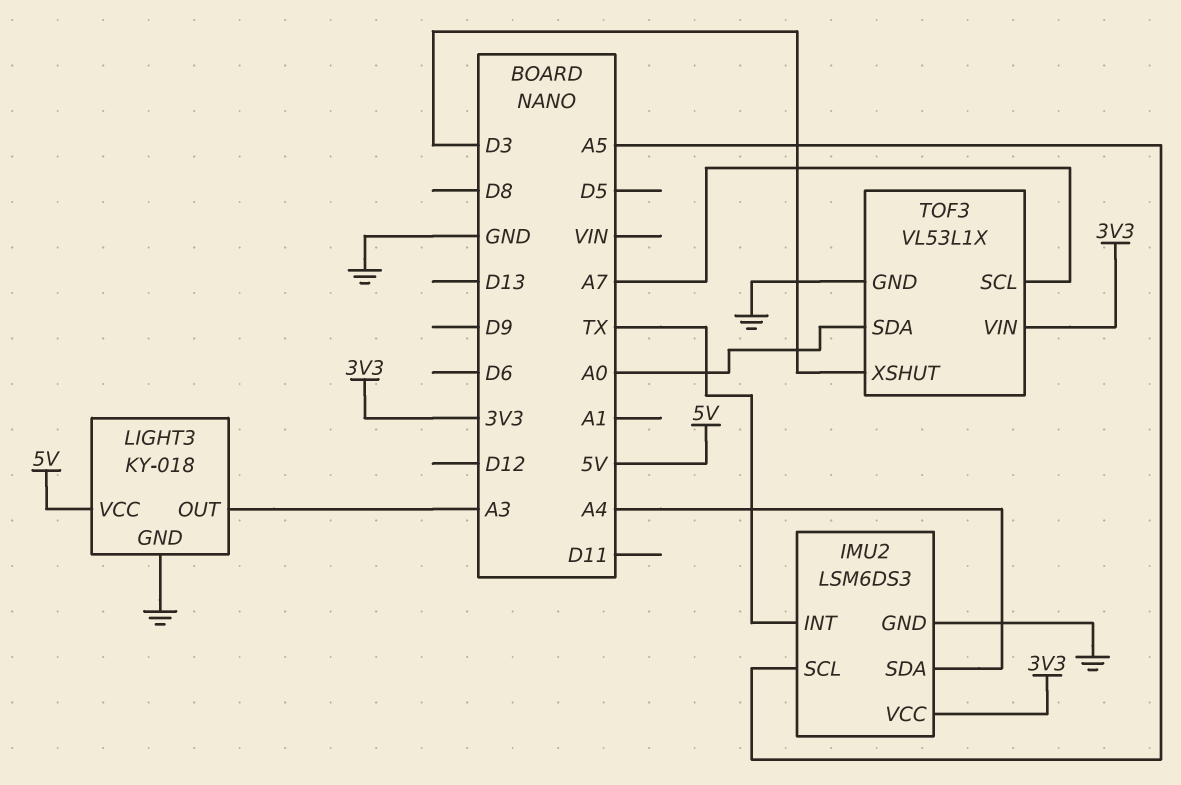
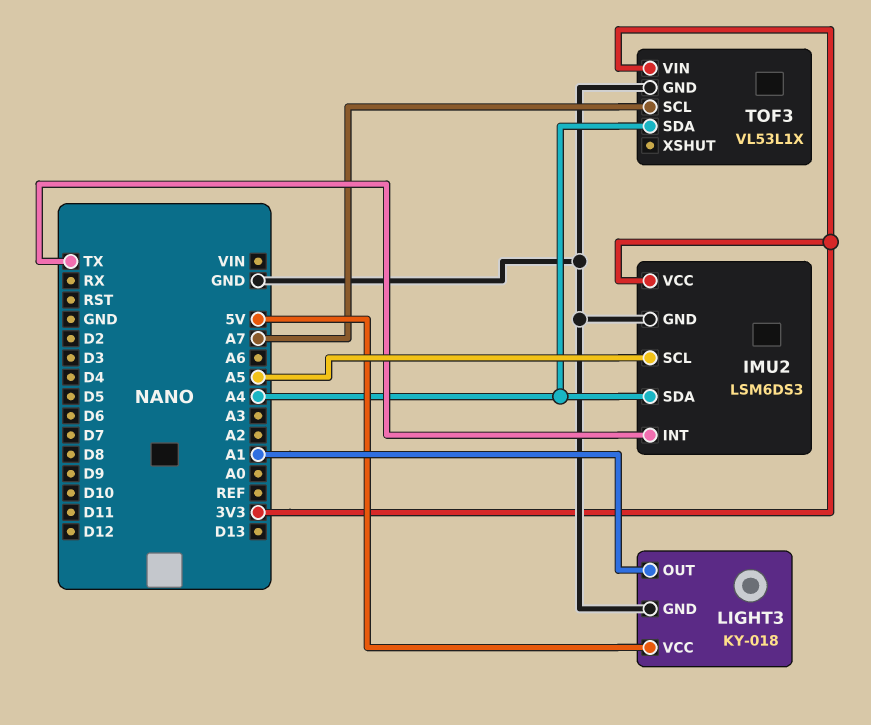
LIGHT3 pin OUT: A3 -> A1
TOF3 pin SDA: A0 -> A4
TOF3 pin XSHUT: D3 -> none

